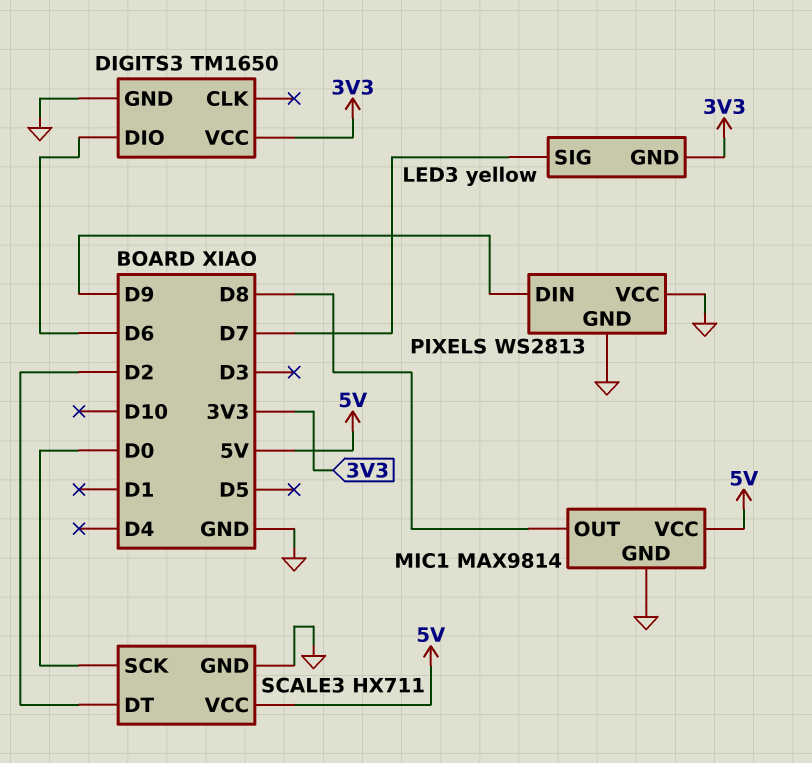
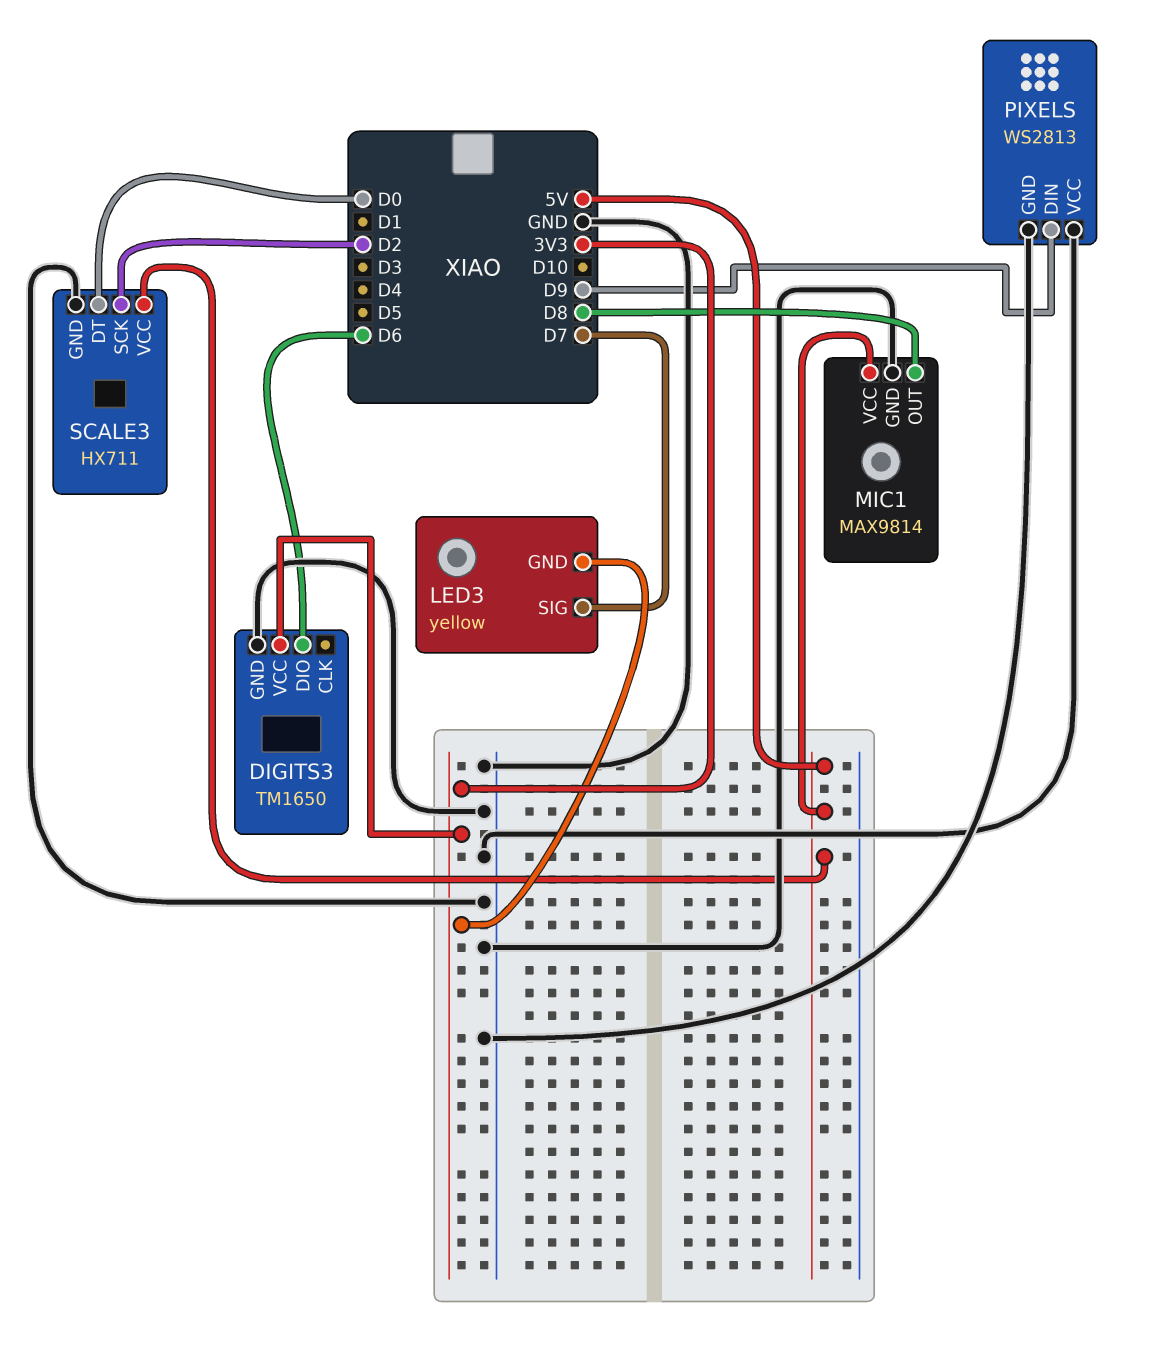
SCALE3 pin DT: D2 -> D0
SCALE3 pin SCK: D0 -> D2

